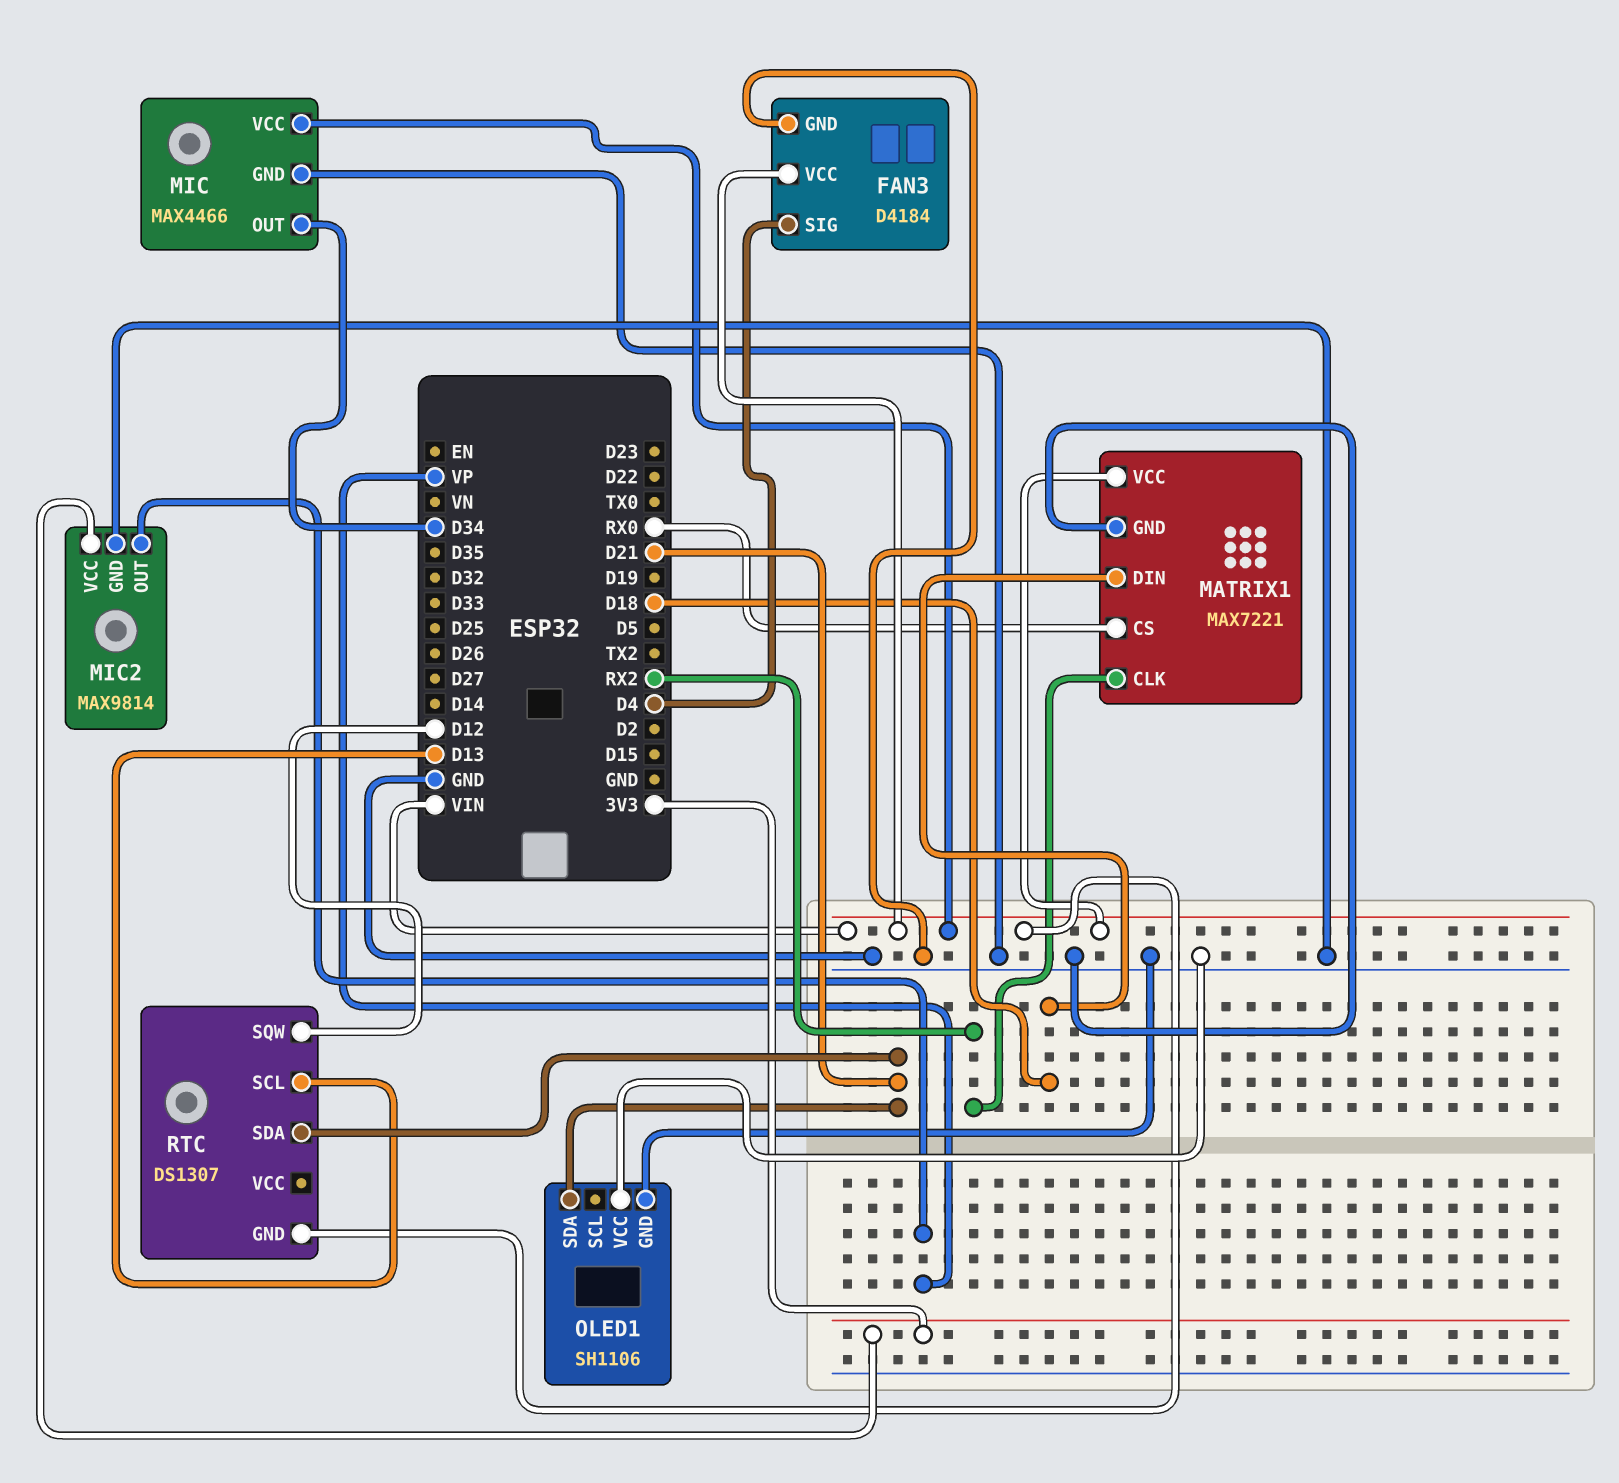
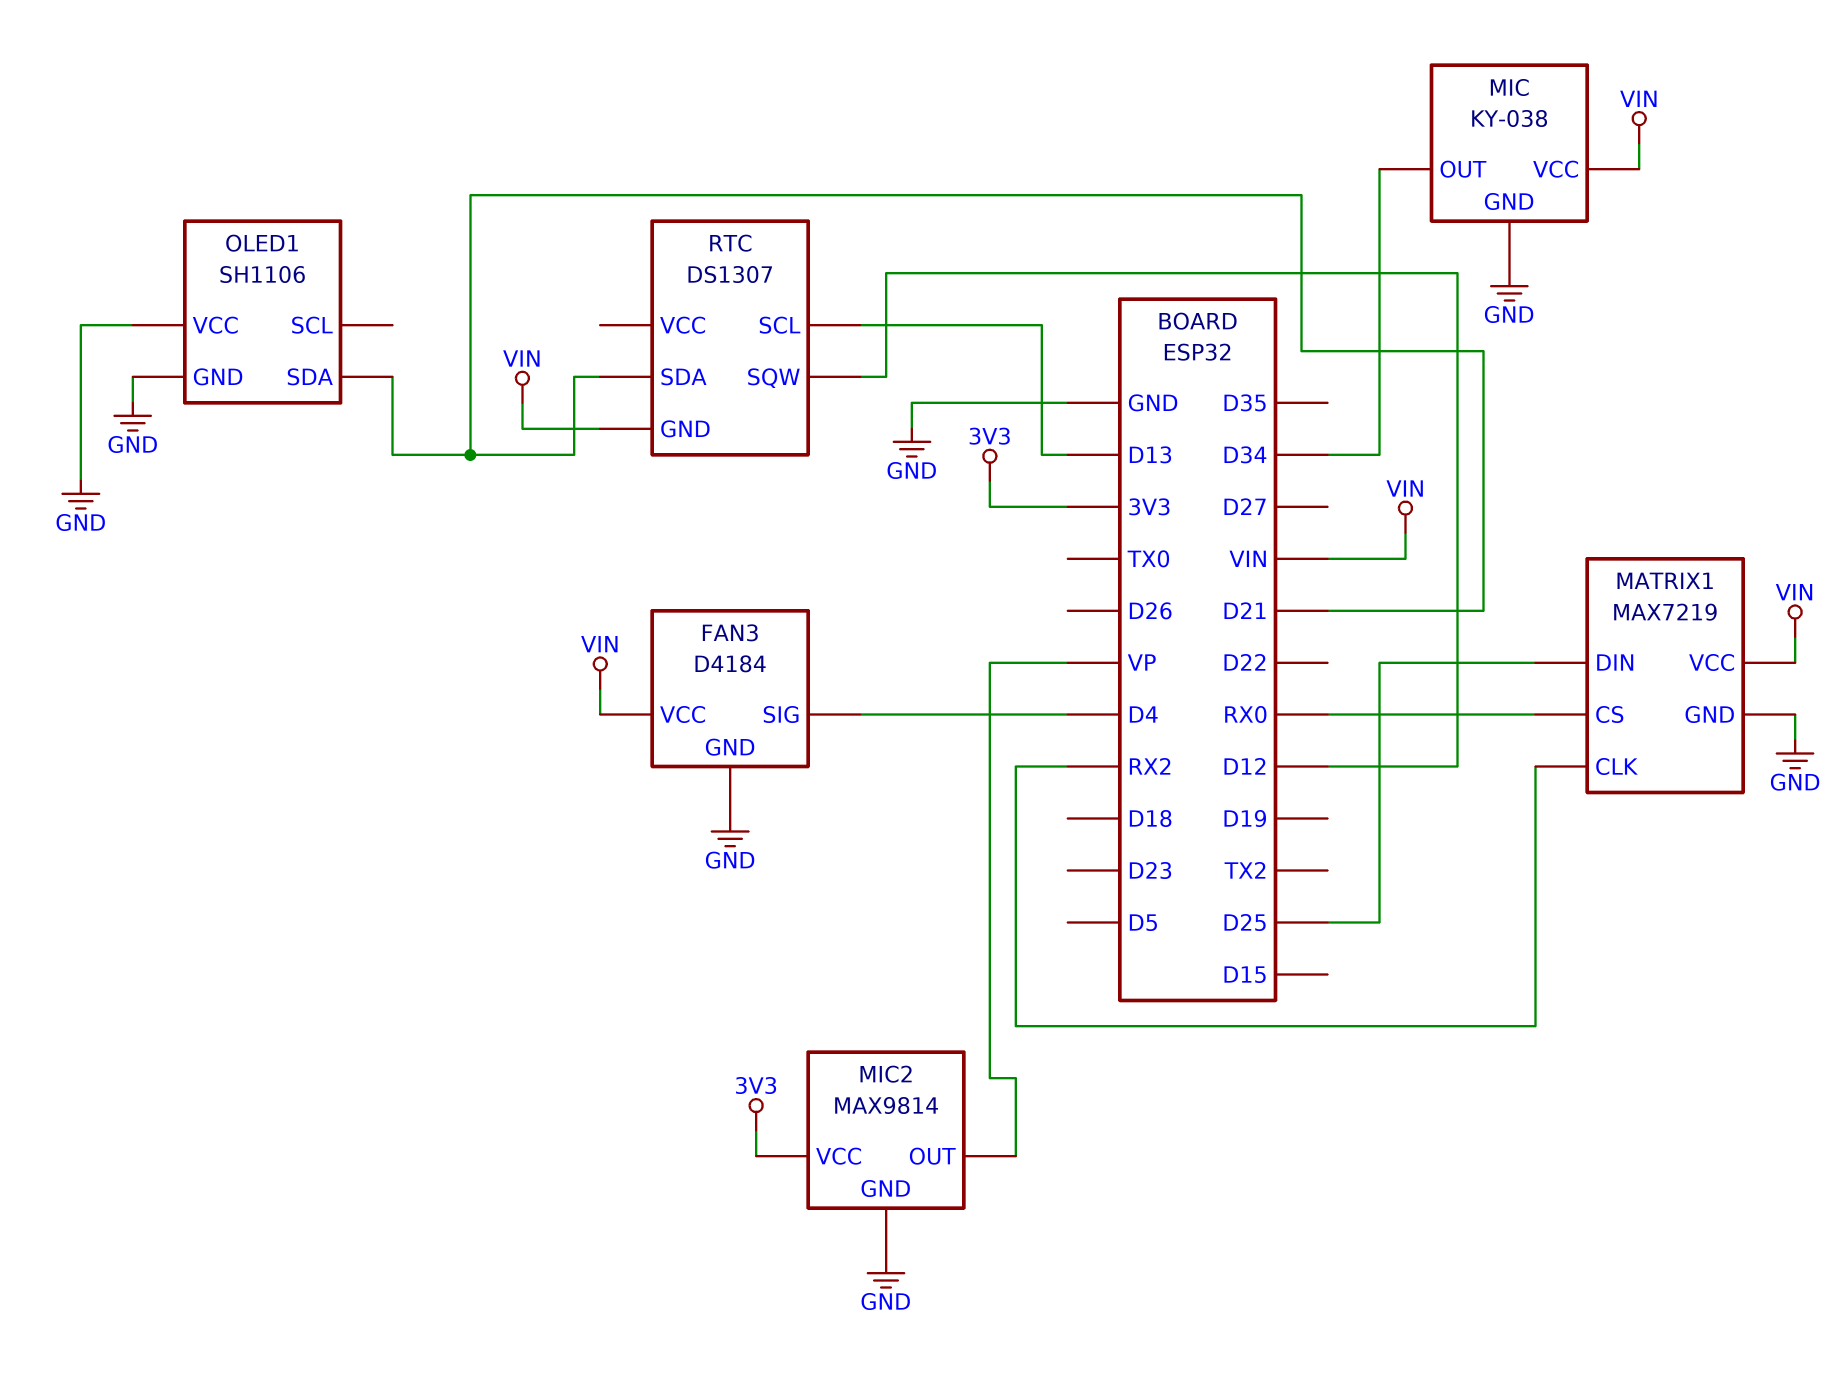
MATRIX1: MAX7221 -> MAX7219
MATRIX1 pin DIN: D18 -> D25
MIC: MAX4466 -> KY-038

